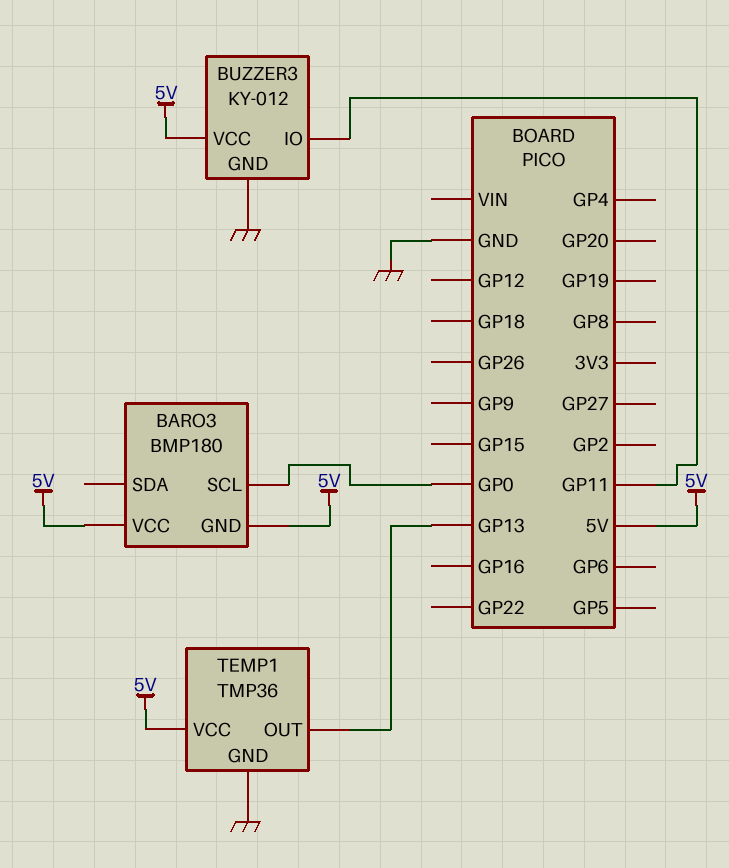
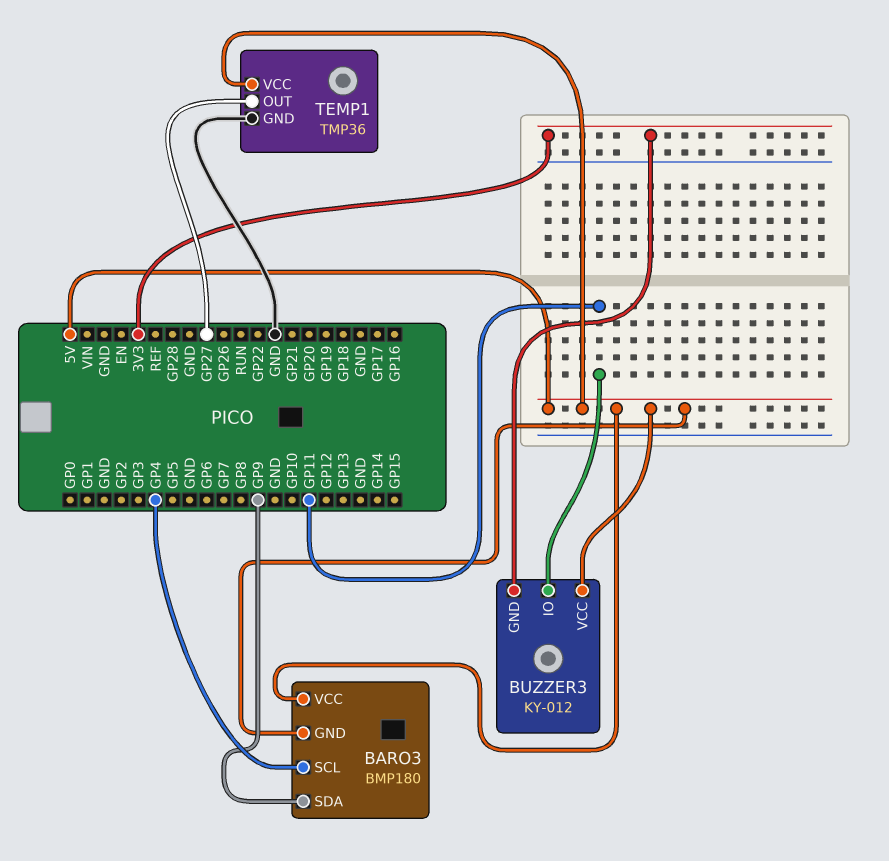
BARO3 pin SCL: GP0 -> GP4
BARO3 pin SDA: none -> GP9
BUZZER3 pin GND: GND -> 3V3
TEMP1 pin OUT: GP13 -> GP27

